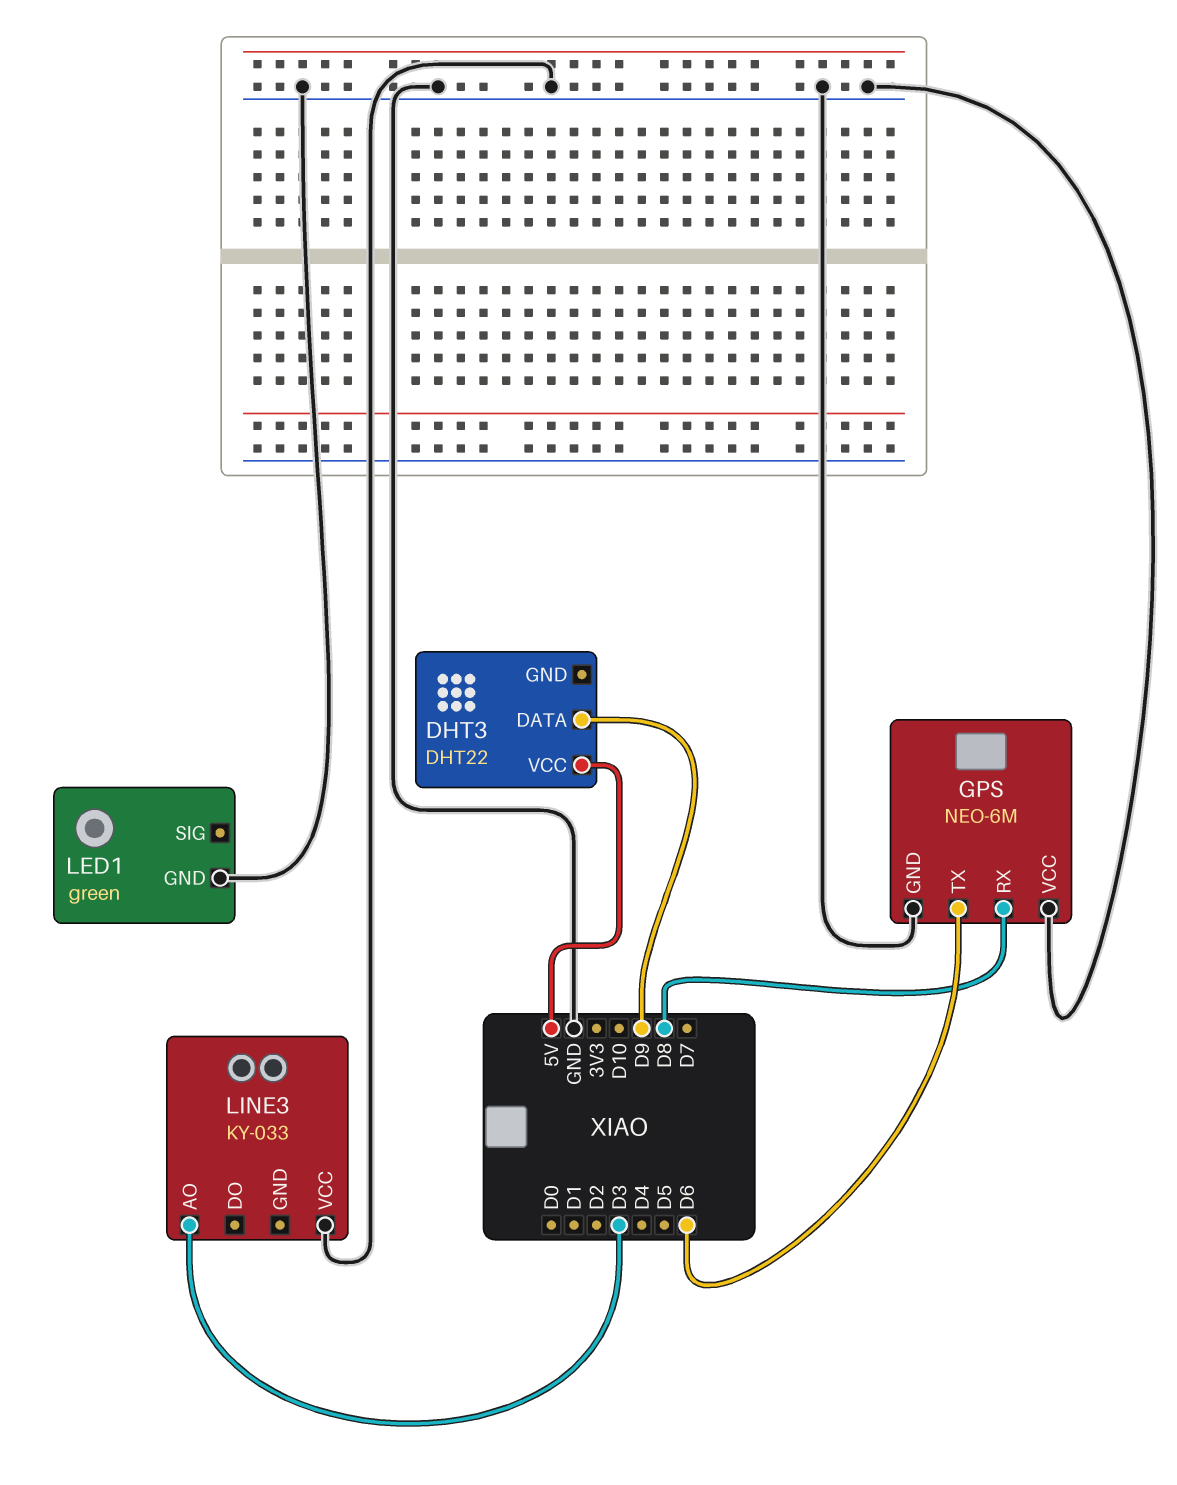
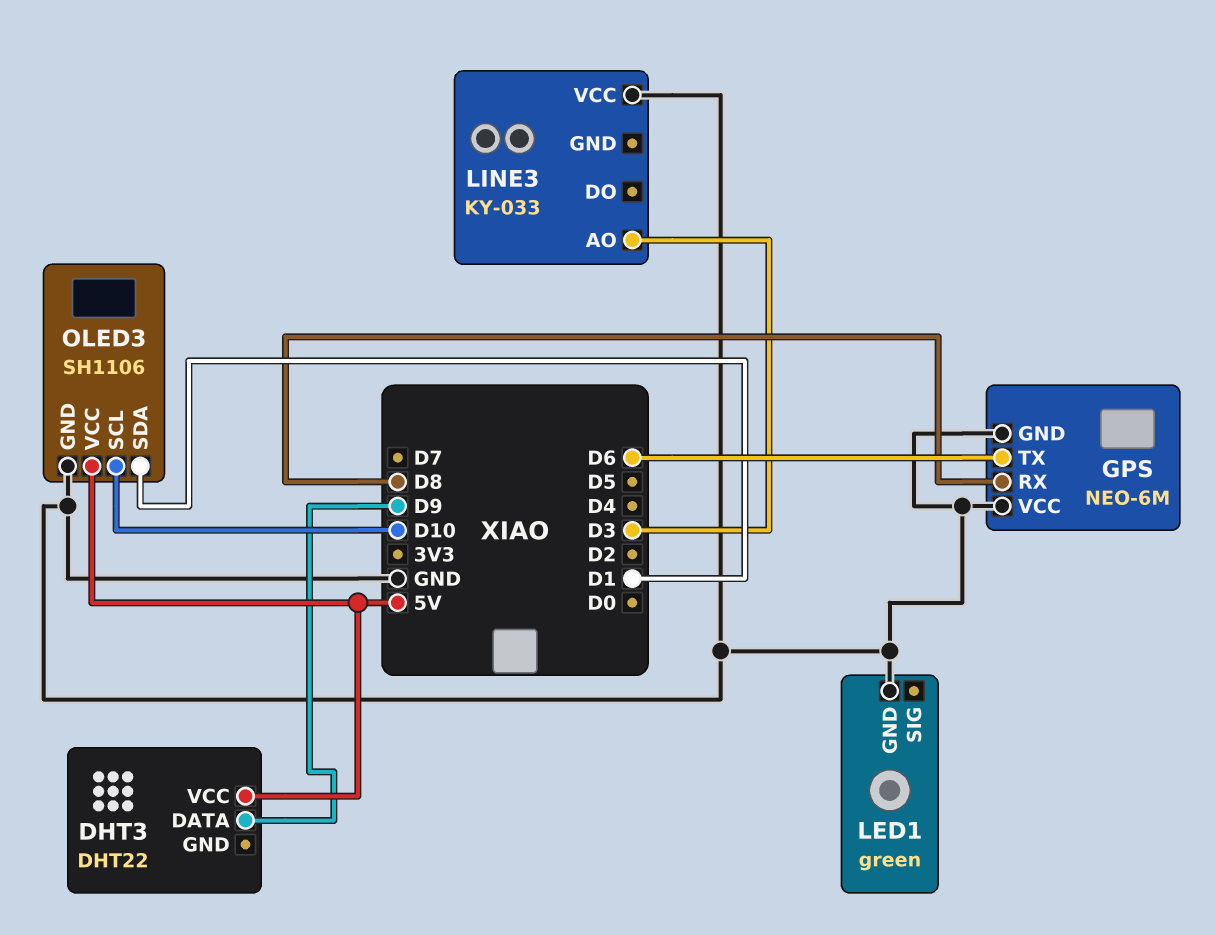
OLED3: none -> SH1106
OLED3 pin GND: none -> GND
OLED3 pin SCL: none -> D10
OLED3 pin SDA: none -> D1
OLED3 pin VCC: none -> 5V

